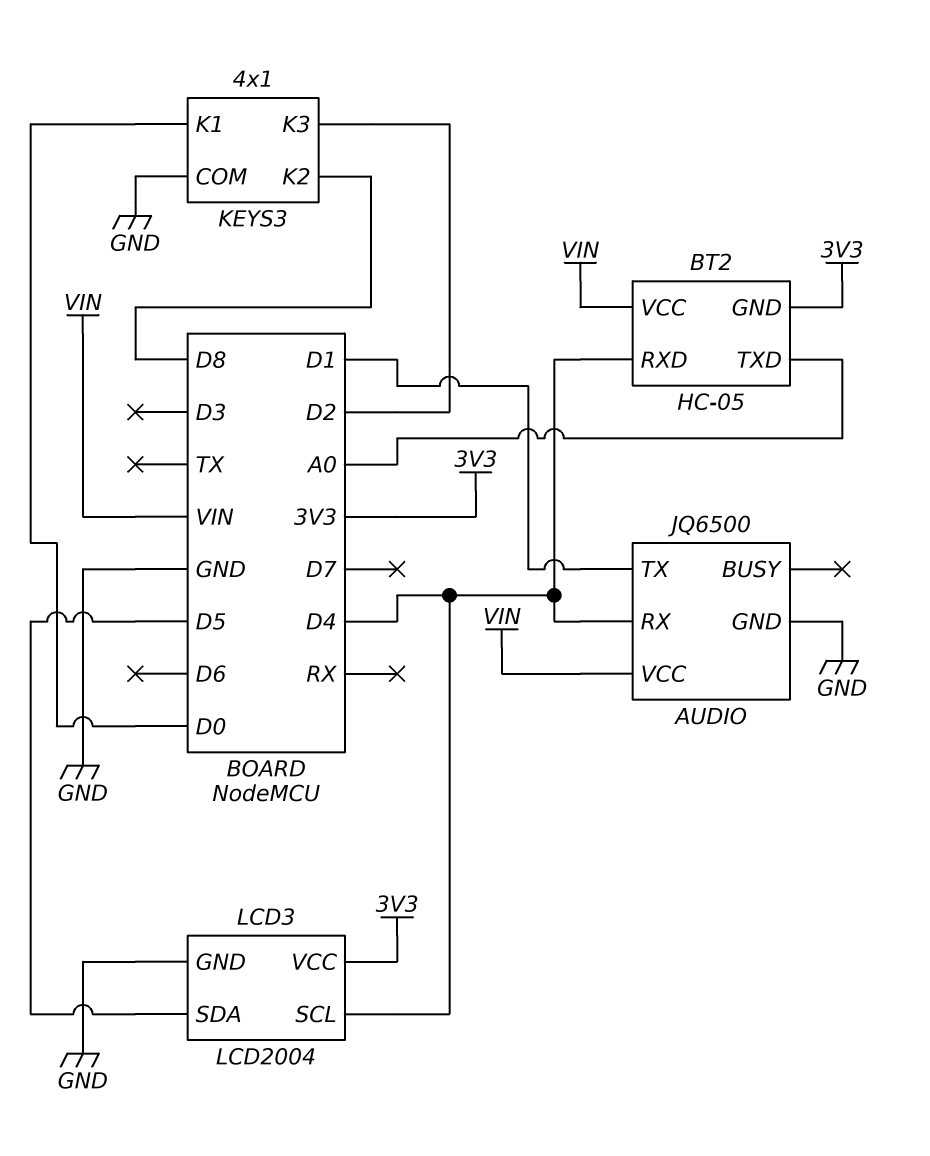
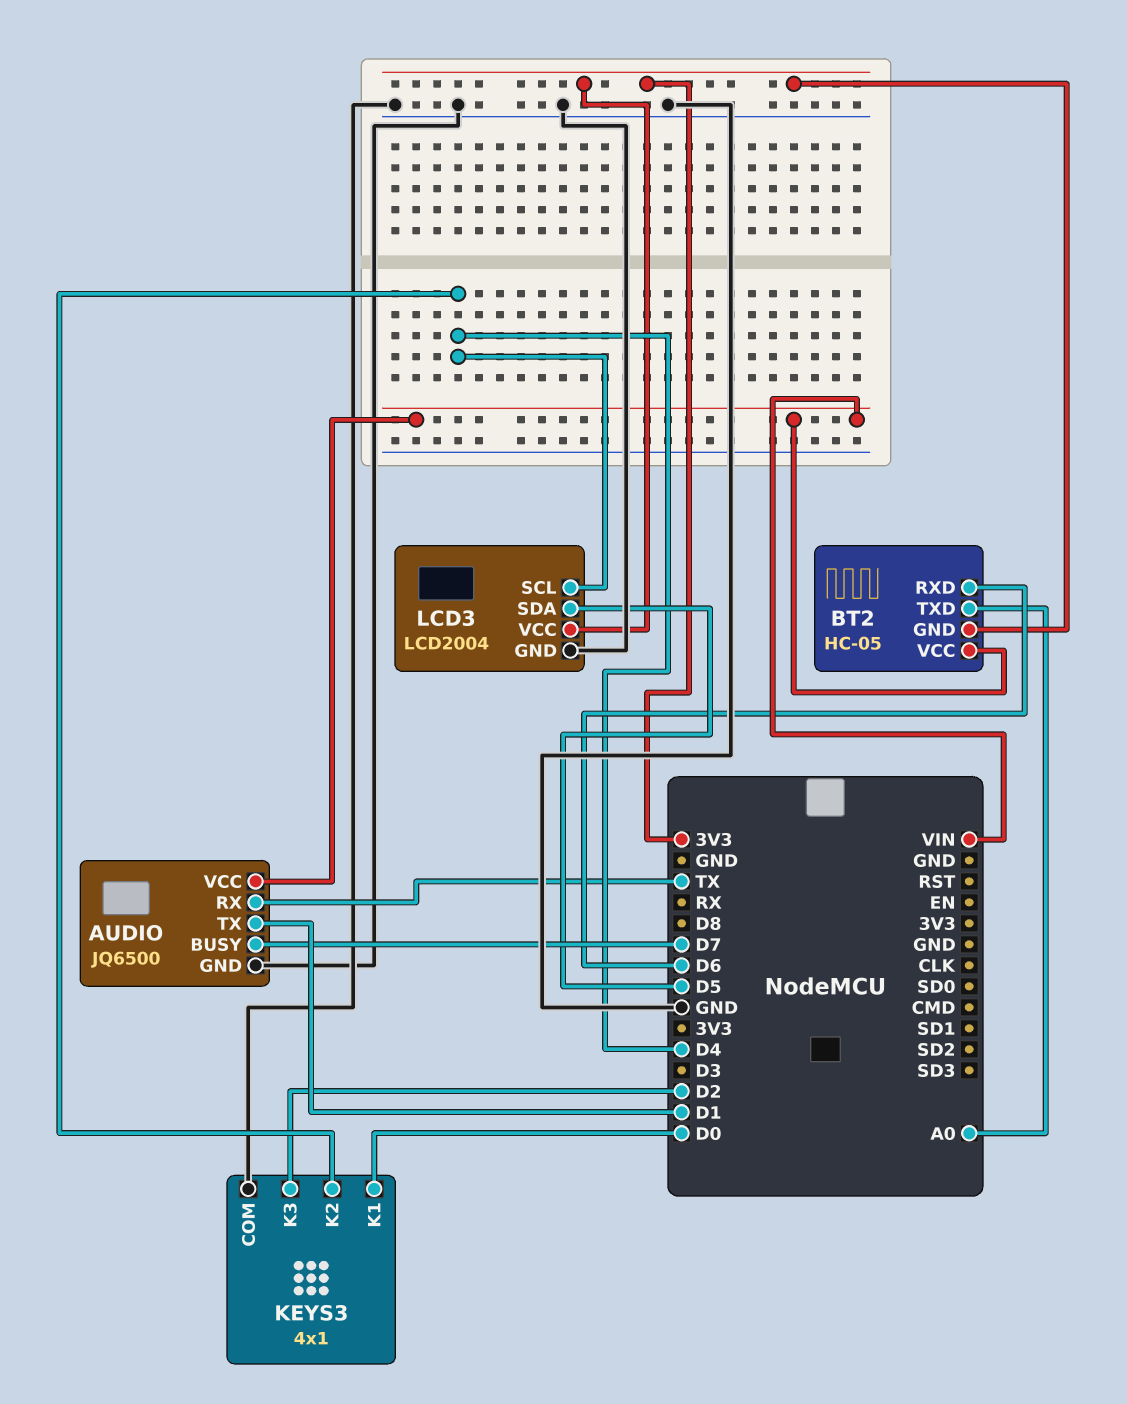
AUDIO pin BUSY: none -> D7
AUDIO pin RX: D4 -> TX
BT2 pin RXD: D4 -> D6
KEYS3 pin K2: D8 -> D4

